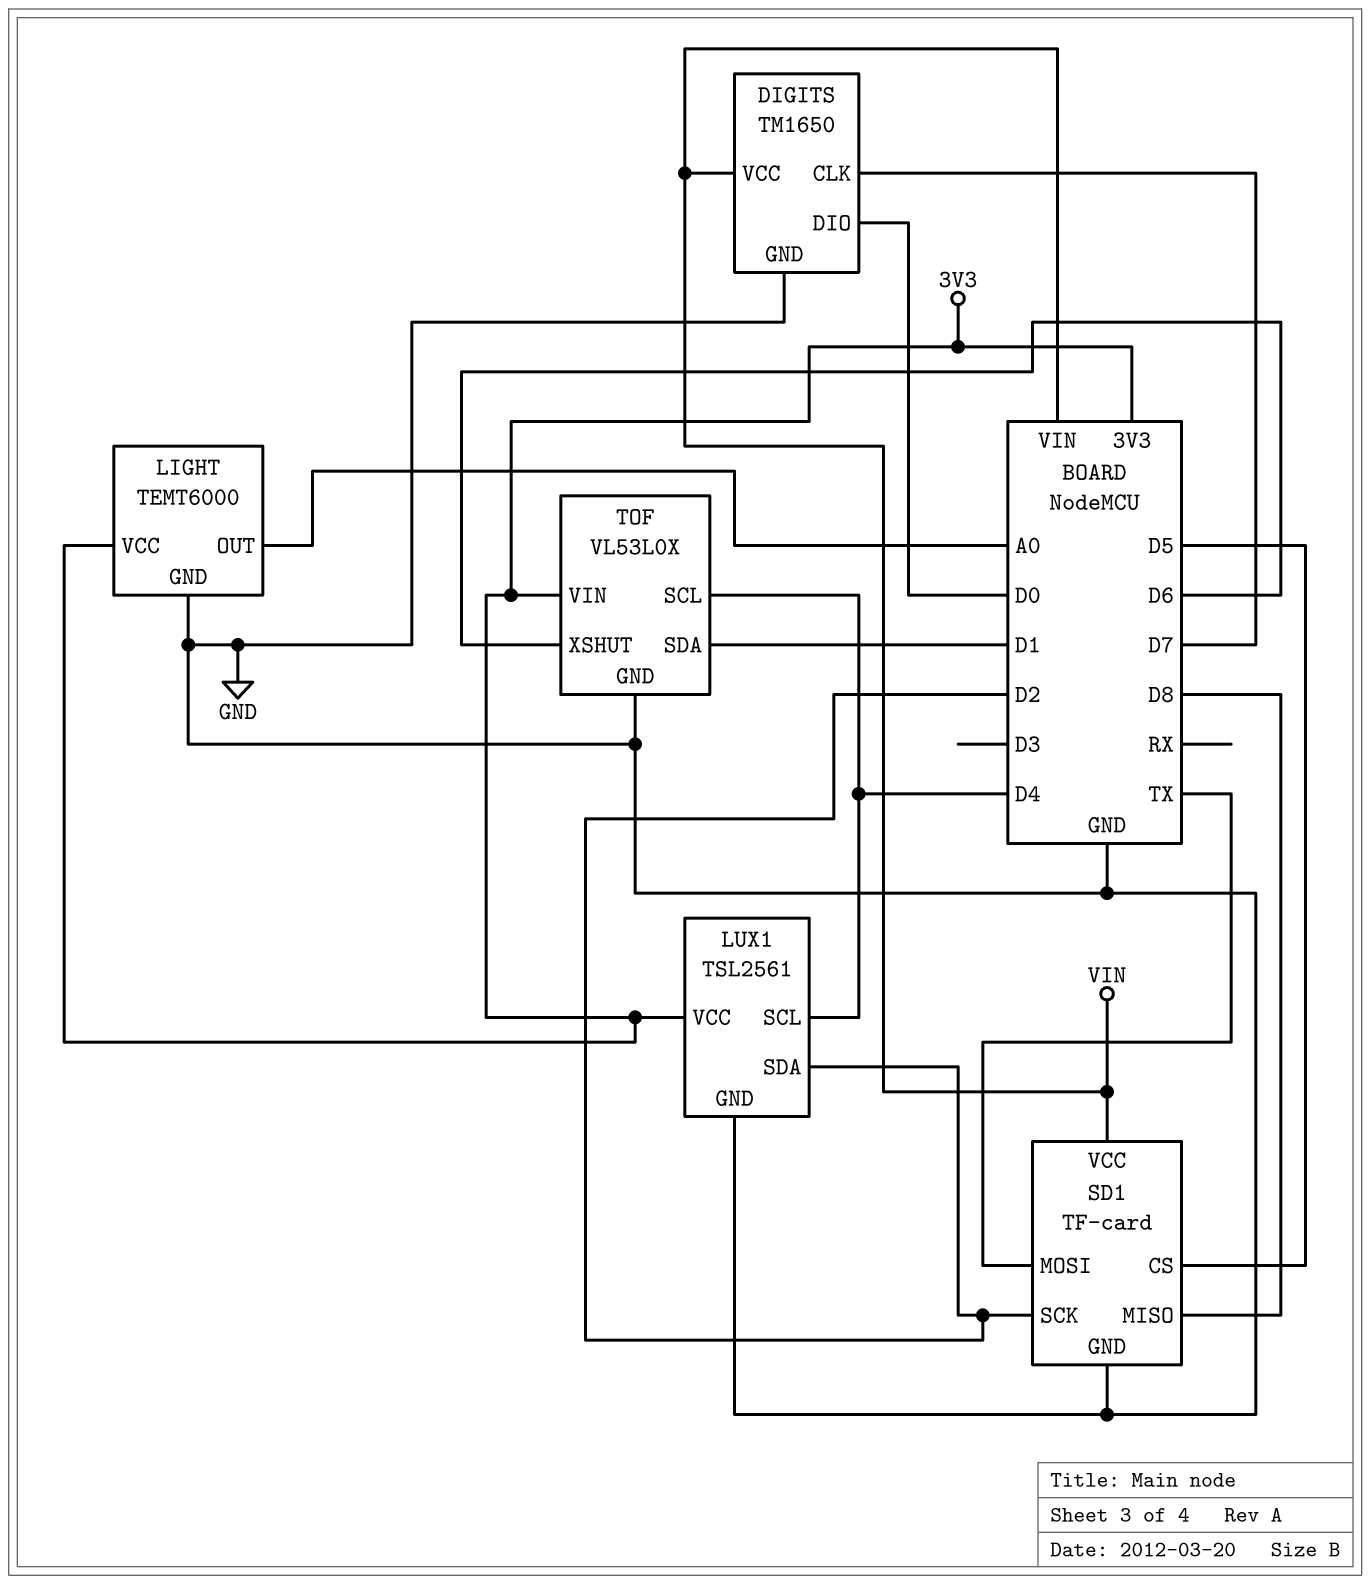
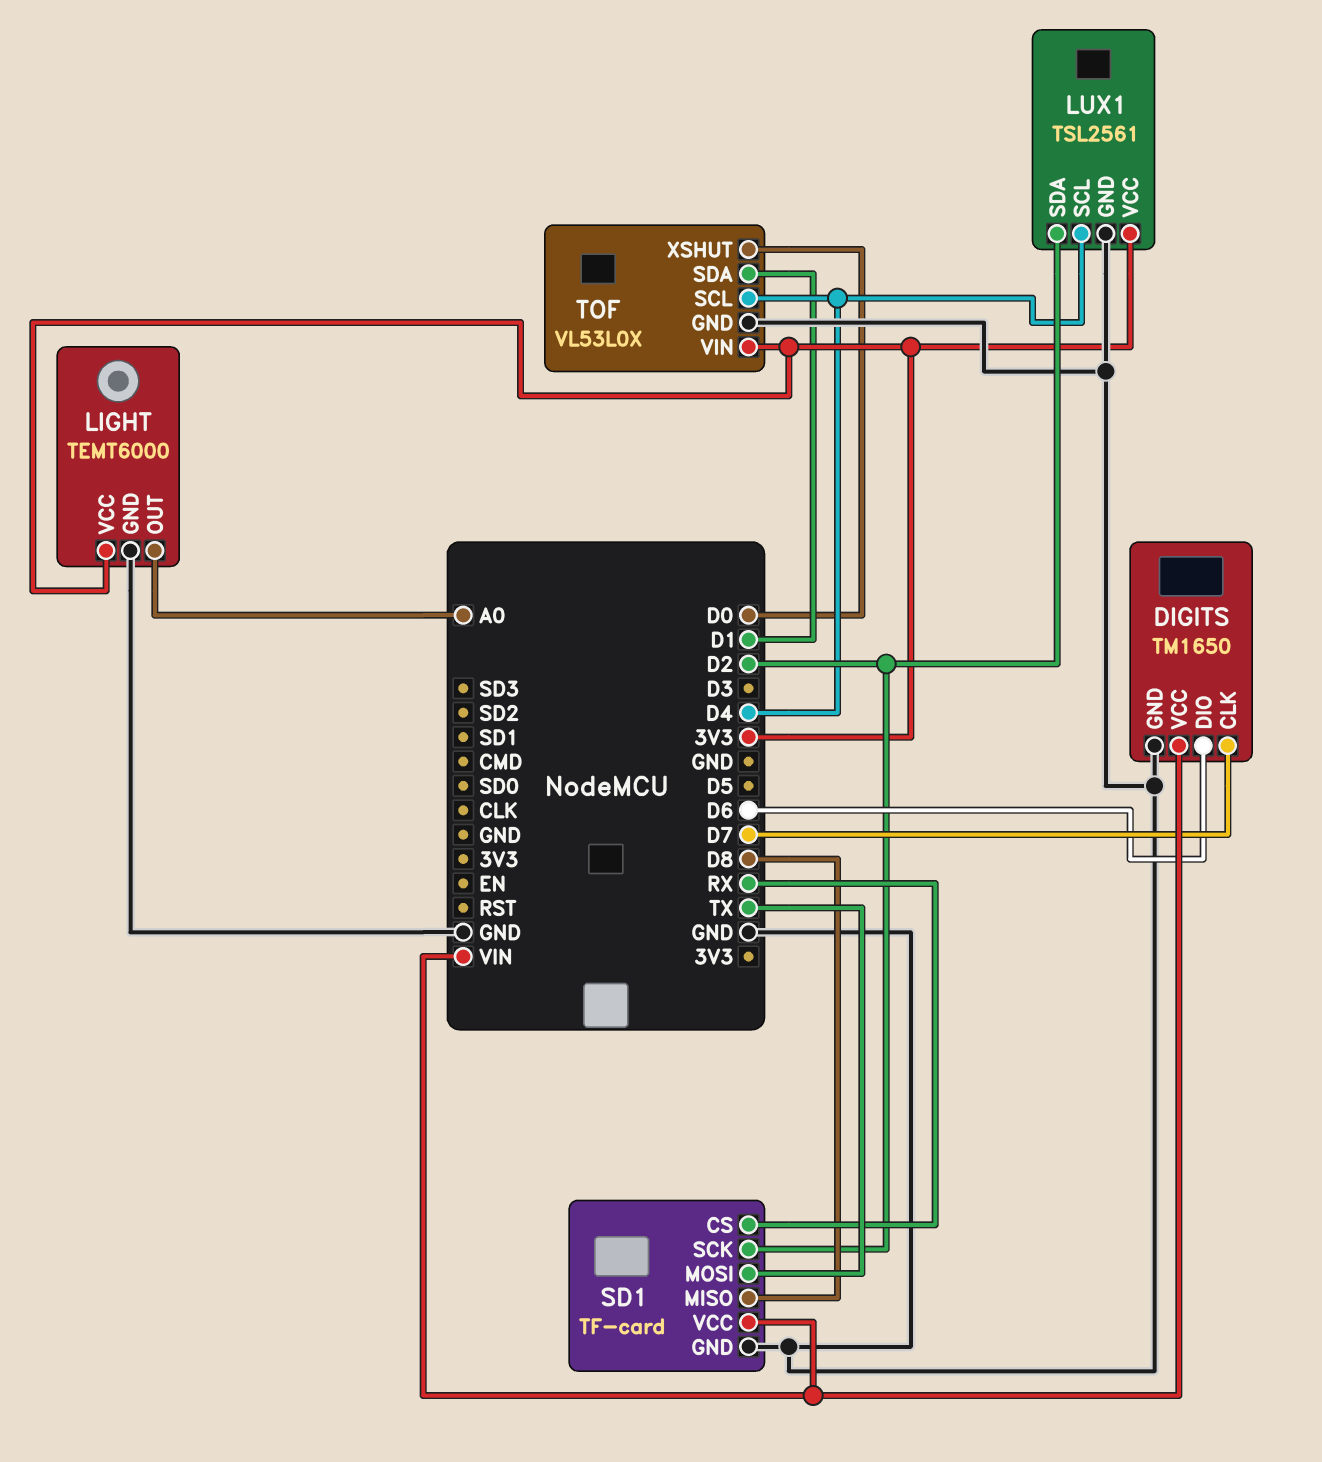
DIGITS pin DIO: D0 -> D6
SD1 pin CS: D5 -> RX
TOF pin XSHUT: D6 -> D0

